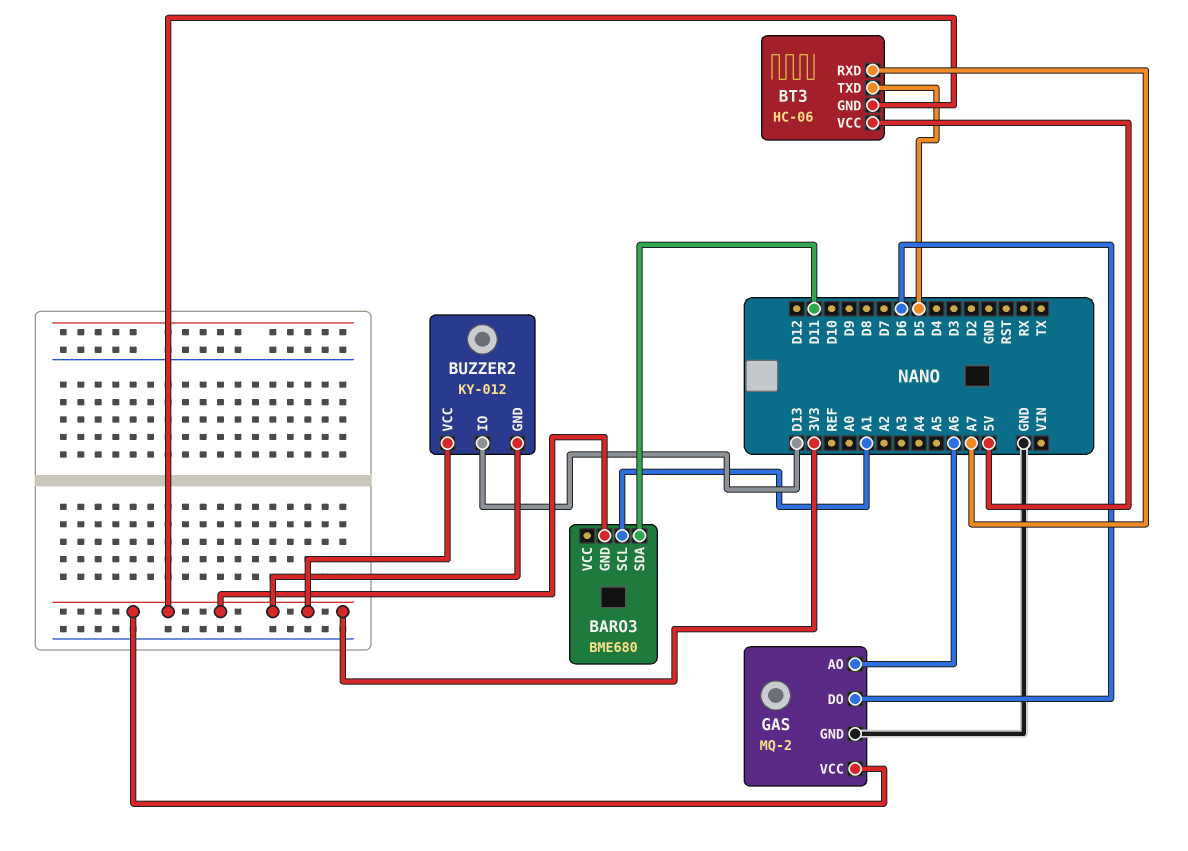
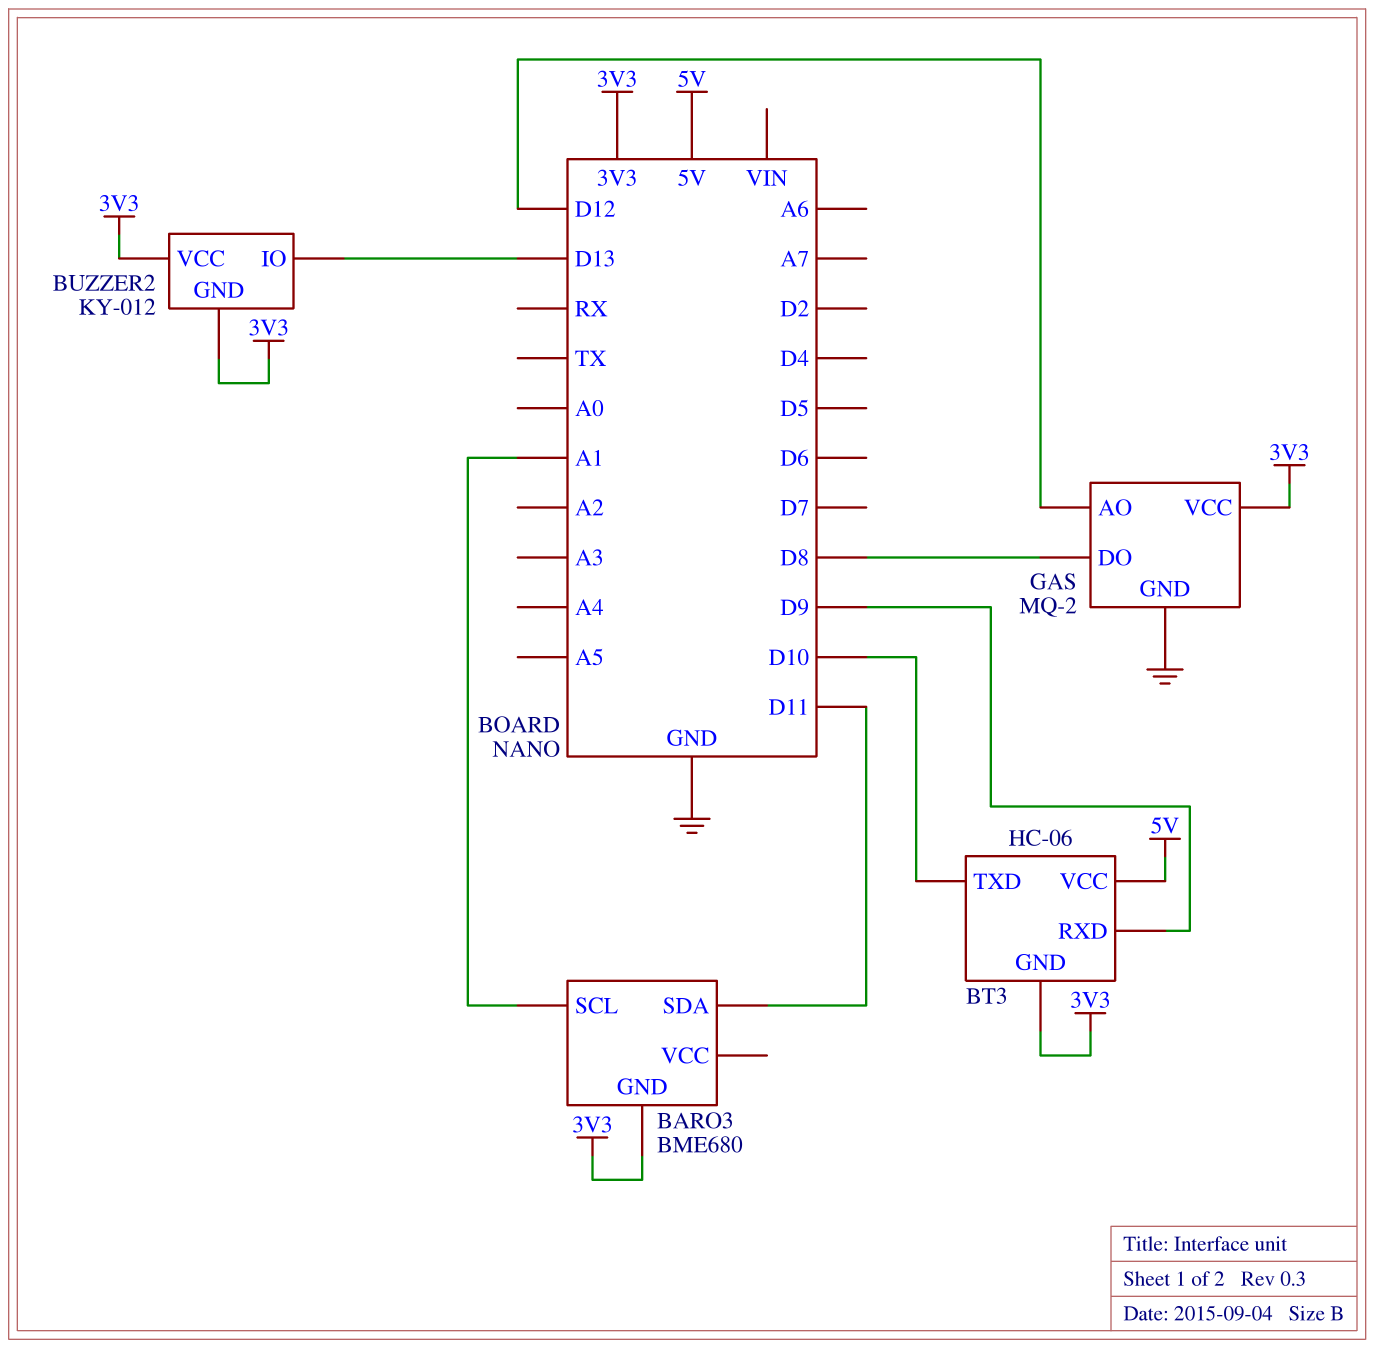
BT3 pin RXD: A7 -> D9
BT3 pin TXD: D5 -> D10
GAS pin AO: A6 -> D12
GAS pin DO: D6 -> D8

